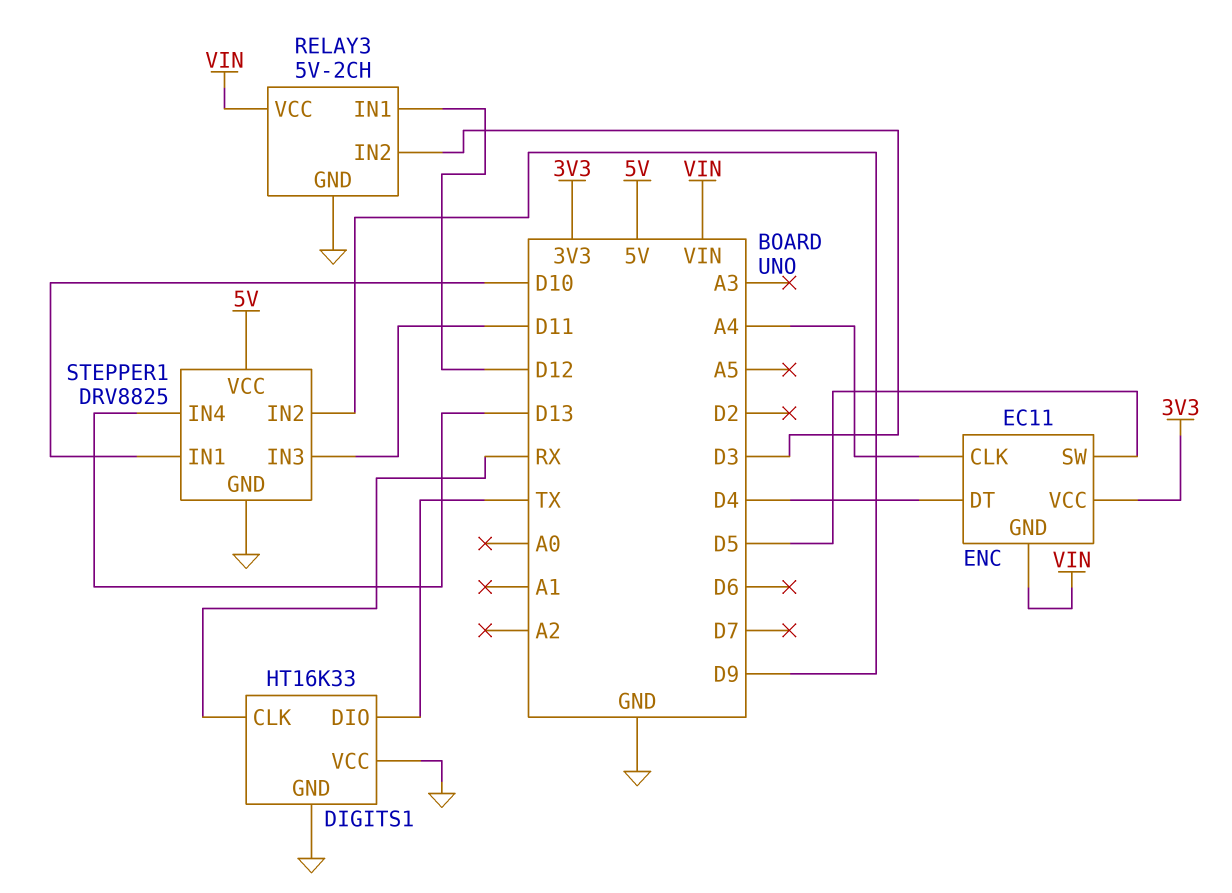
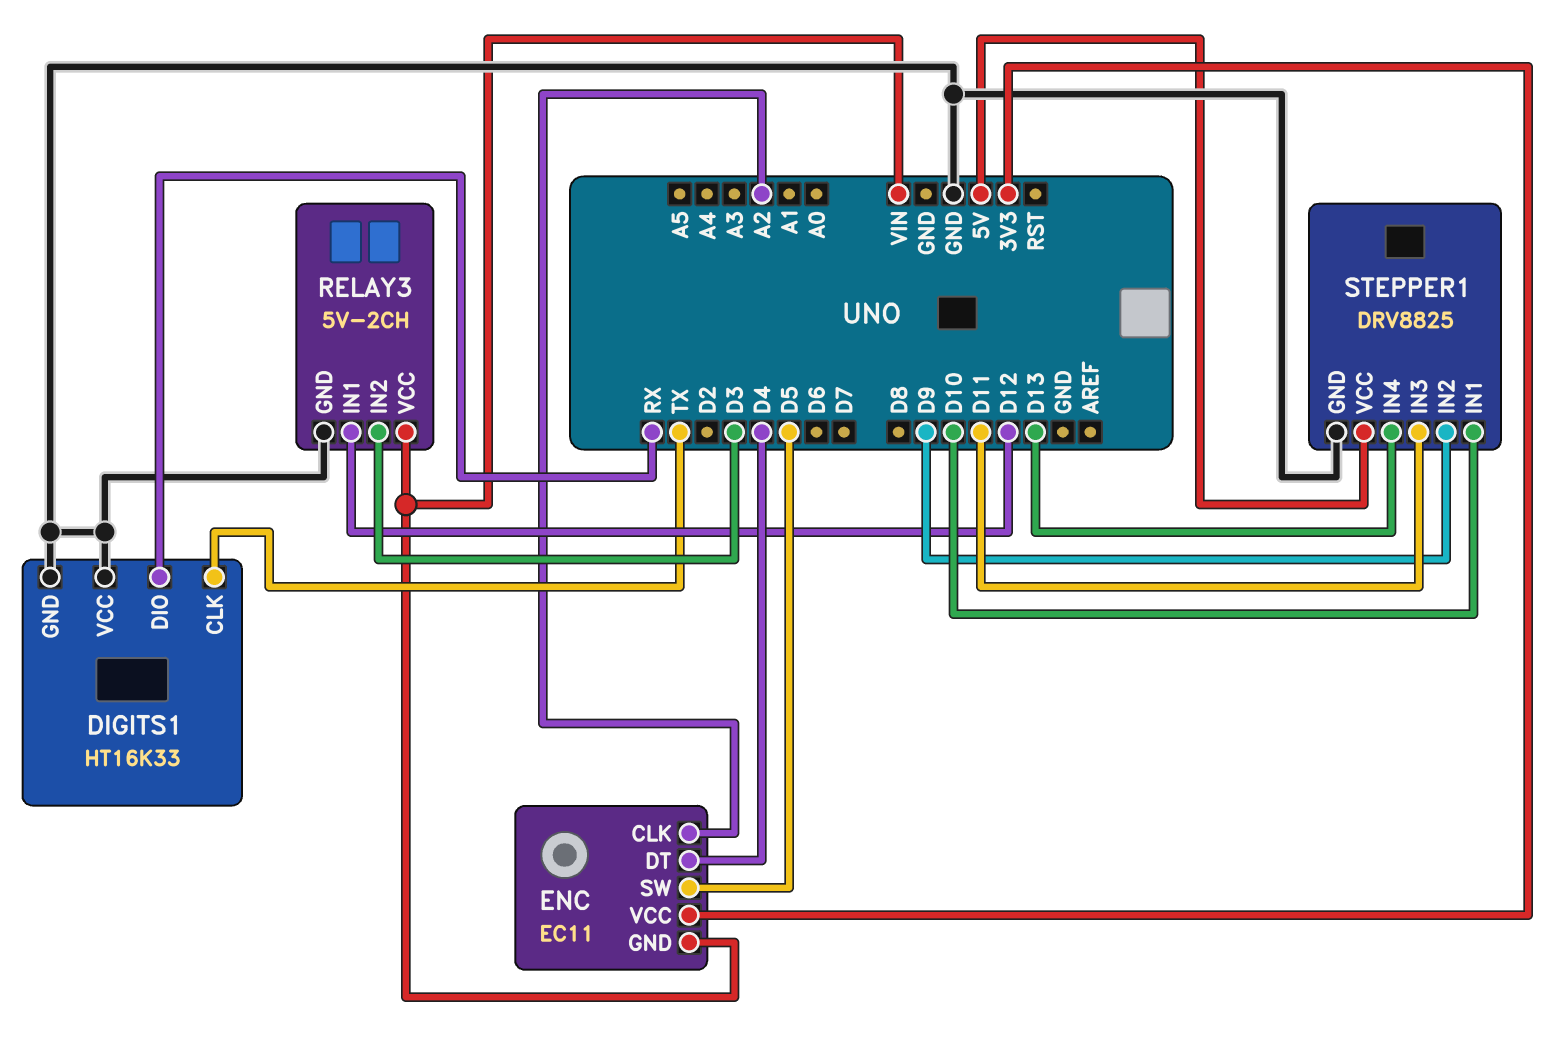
DIGITS1 pin CLK: RX -> TX
DIGITS1 pin DIO: TX -> RX
ENC pin CLK: A4 -> A2

